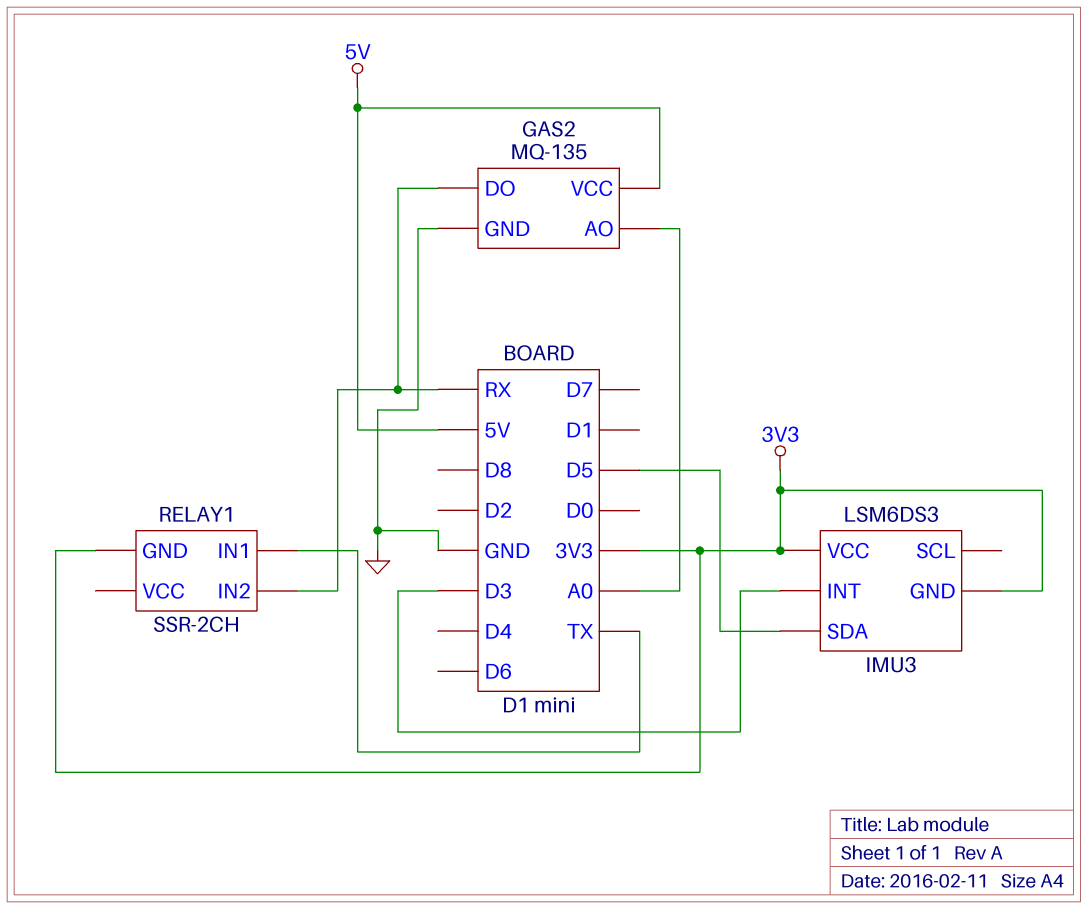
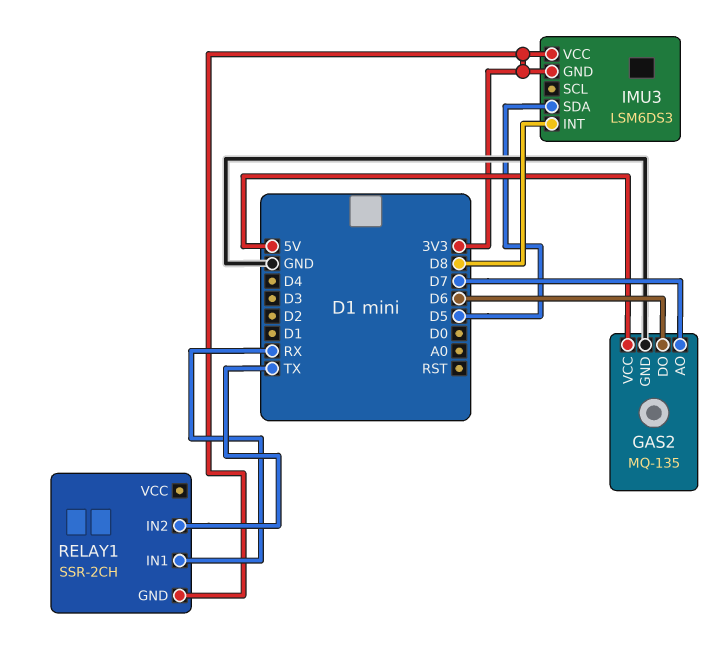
GAS2 pin AO: A0 -> D7
GAS2 pin DO: RX -> D6
IMU3 pin INT: D3 -> D8
RELAY1 pin IN1: TX -> RX
RELAY1 pin IN2: RX -> TX

